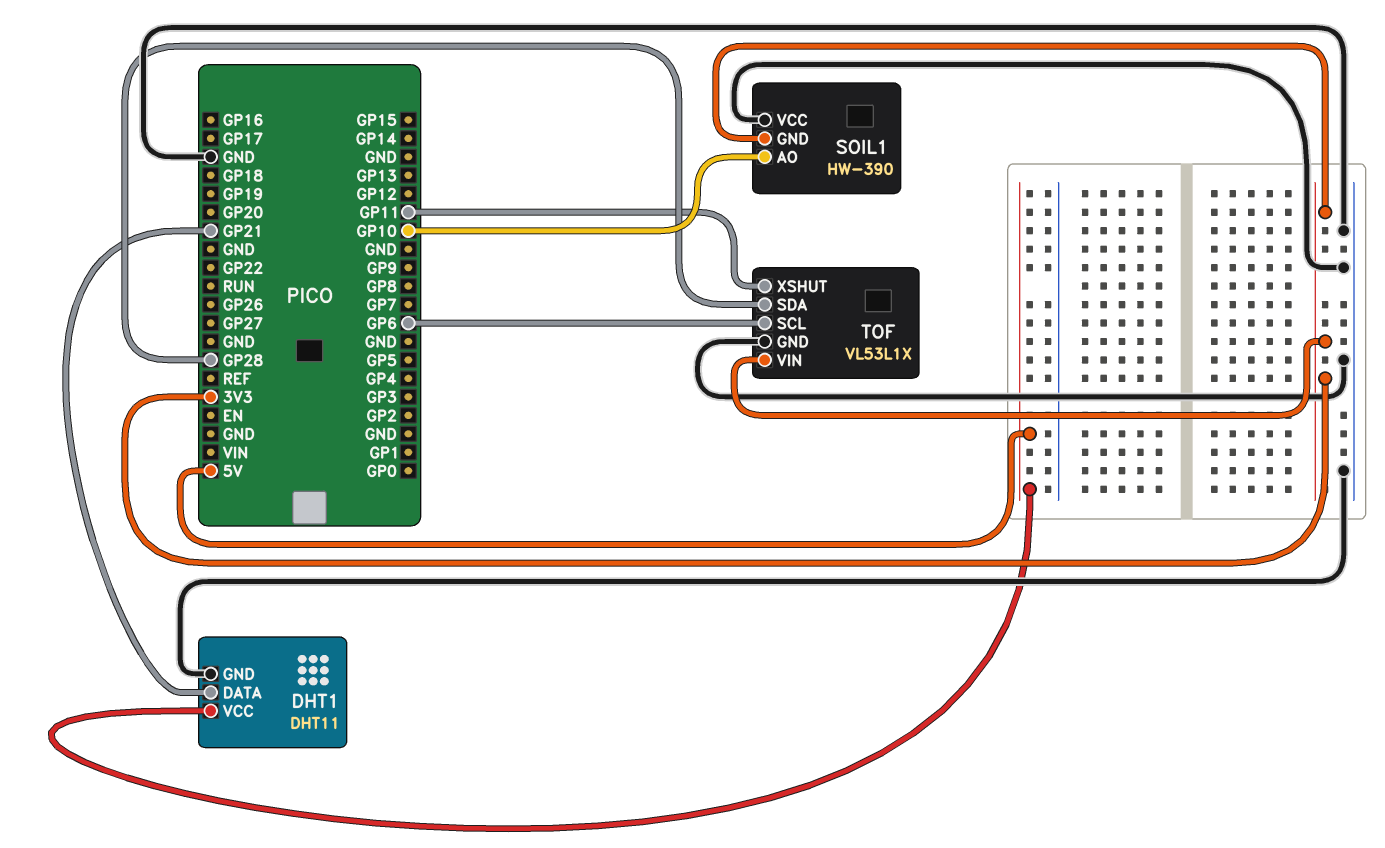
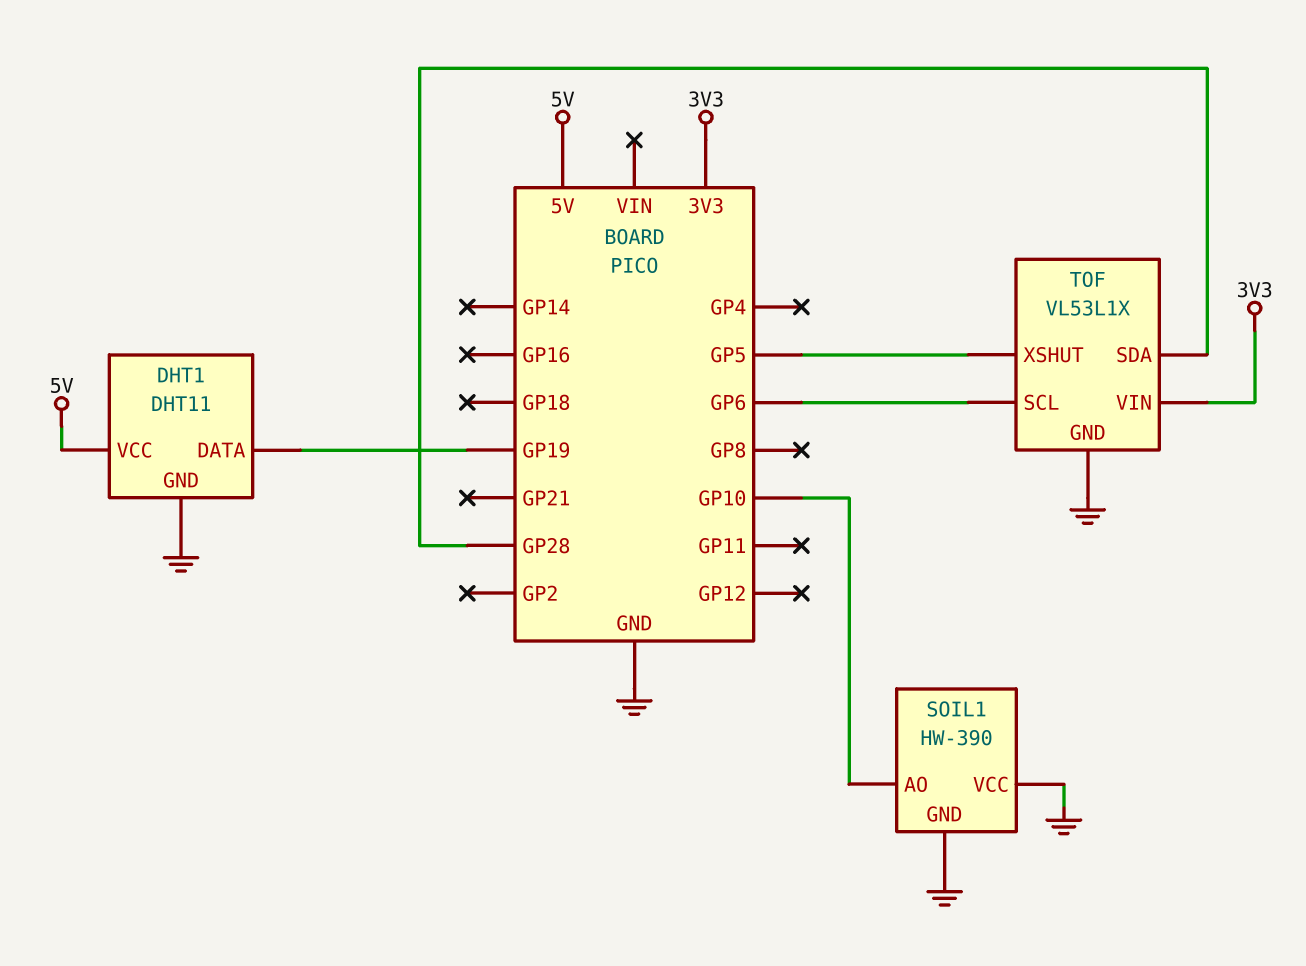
DHT1 pin DATA: GP21 -> GP19
SOIL1 pin GND: 3V3 -> GND
TOF pin XSHUT: GP11 -> GP5

